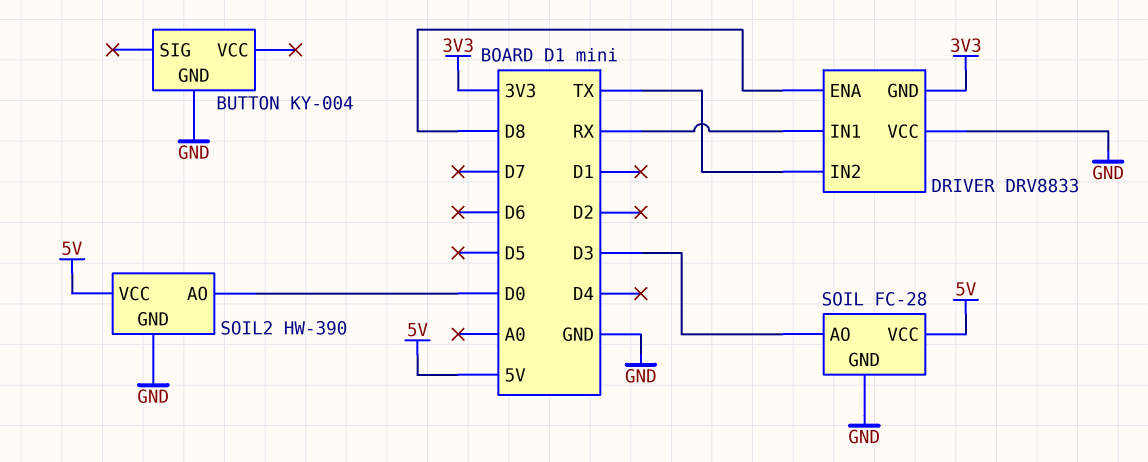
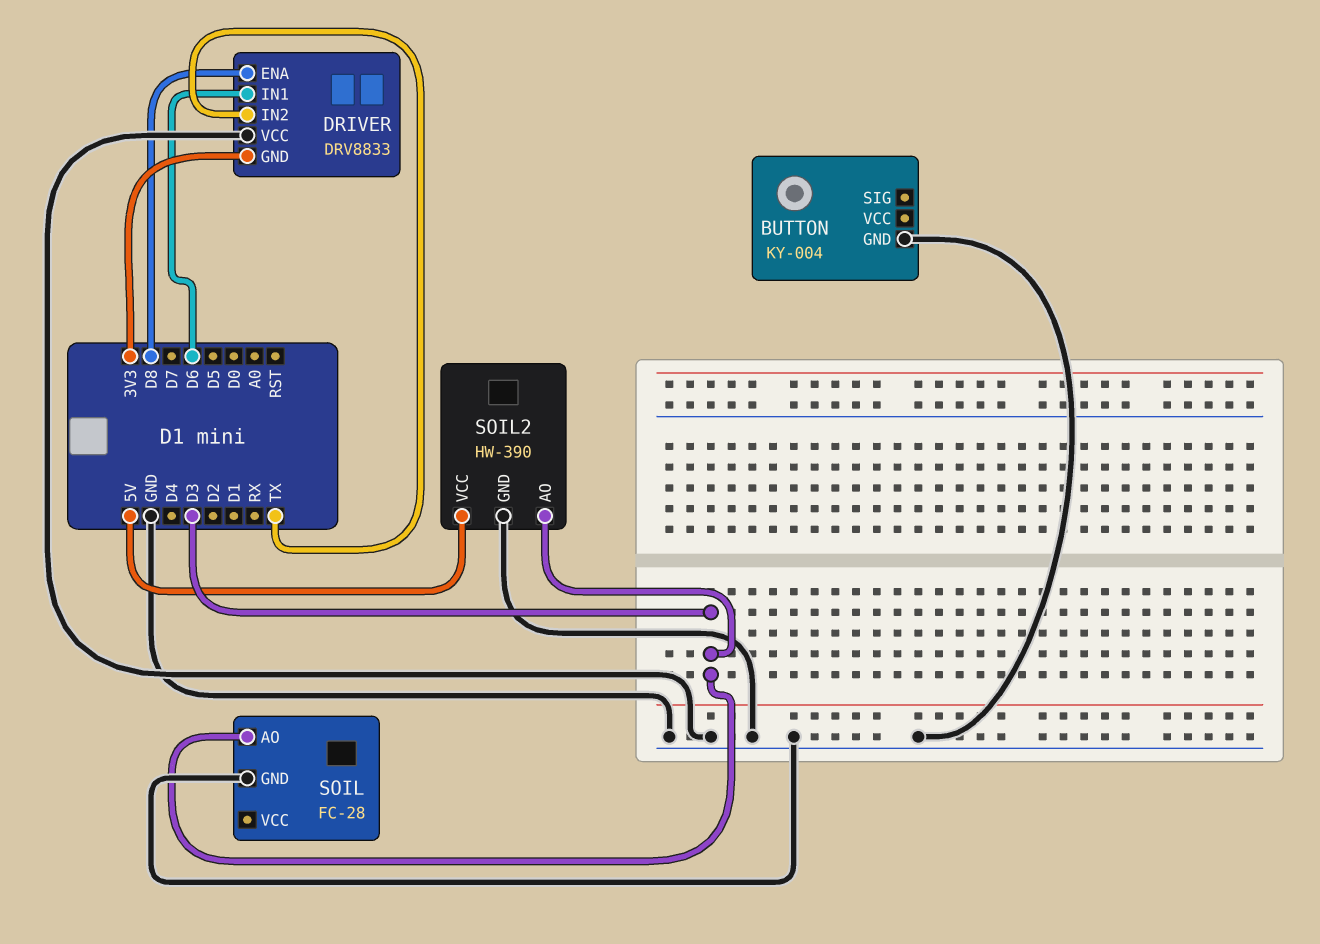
DRIVER pin IN1: RX -> D6
SOIL pin VCC: 5V -> none
SOIL2 pin AO: D0 -> D3

